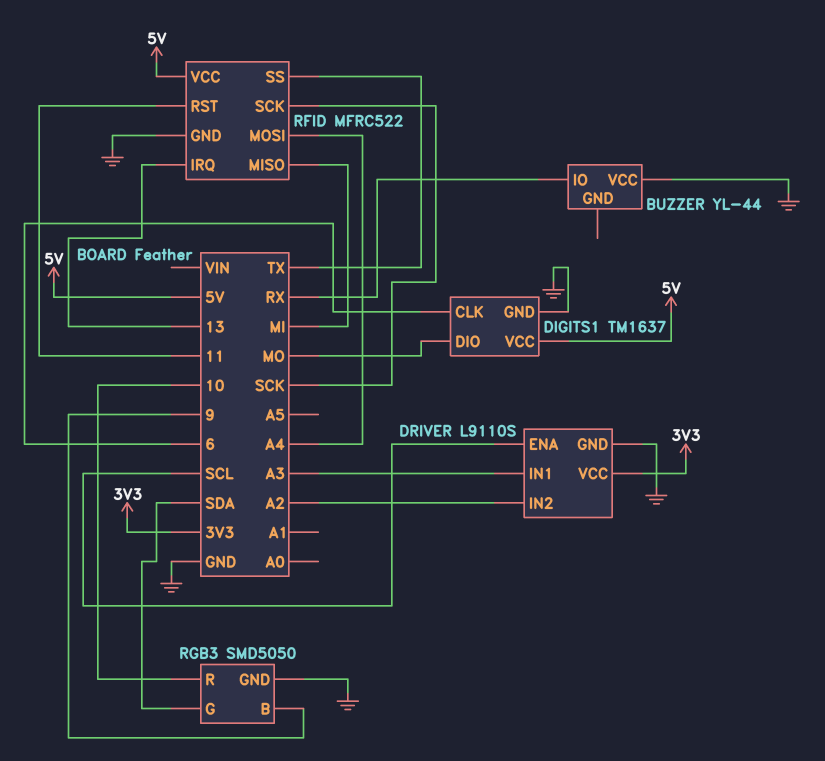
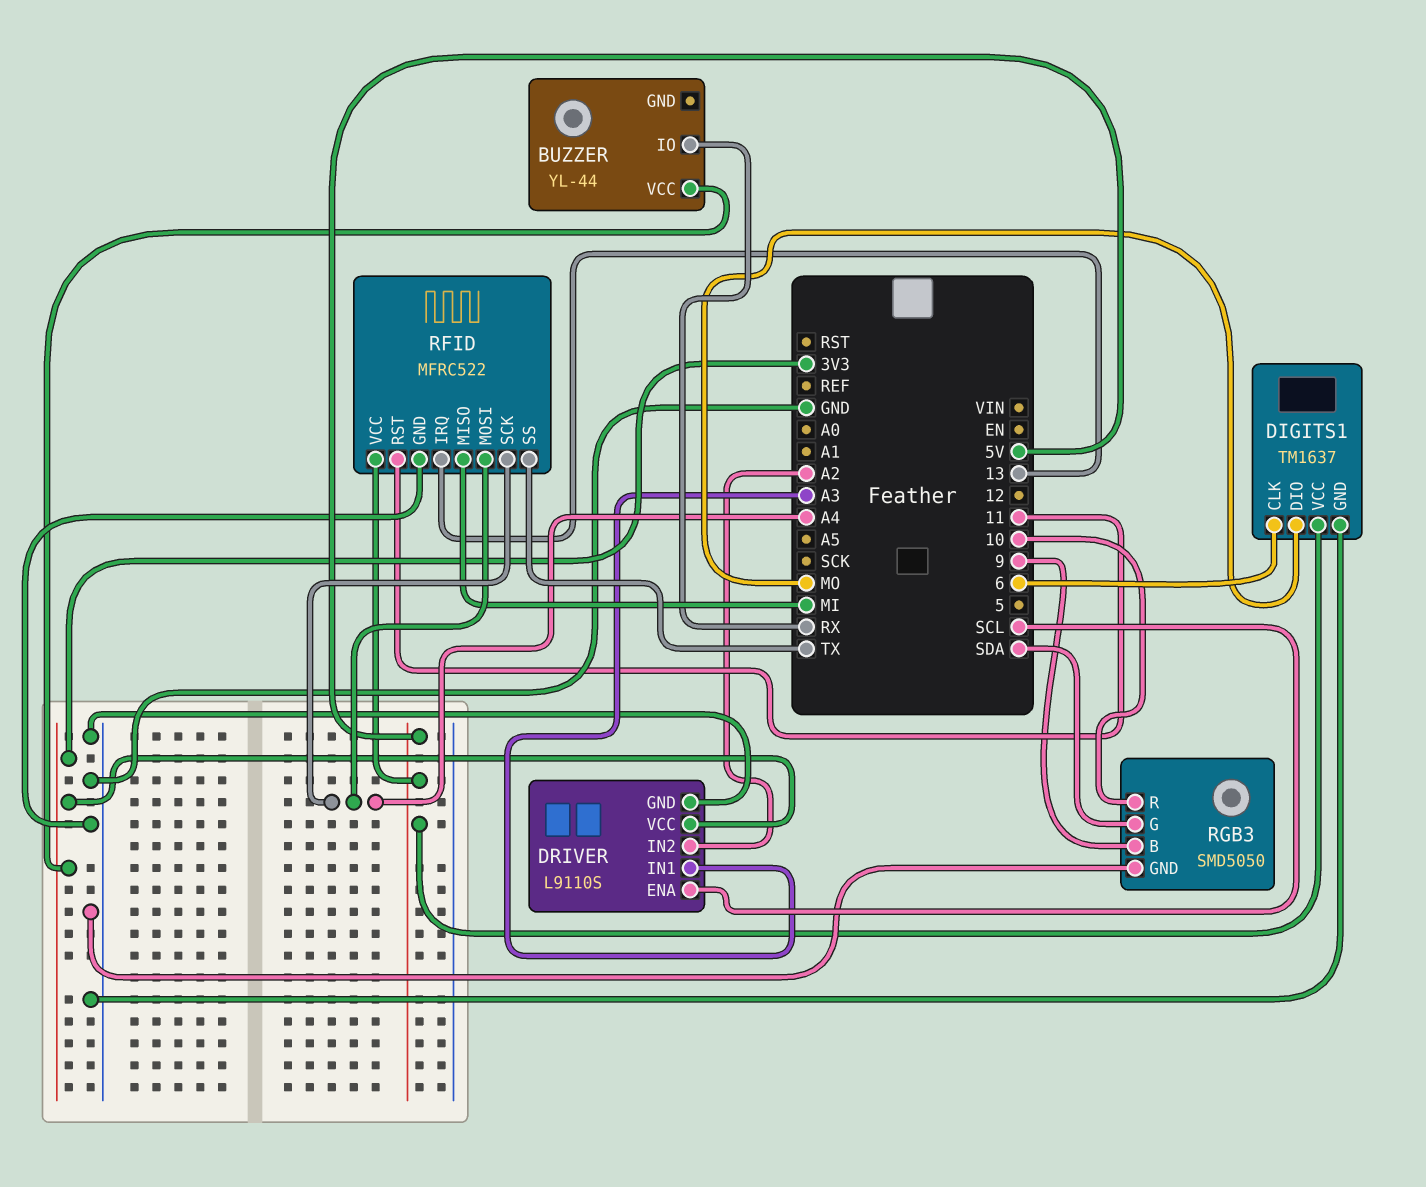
BUZZER pin VCC: GND -> 3V3
RFID pin SCK: SCK -> A4

